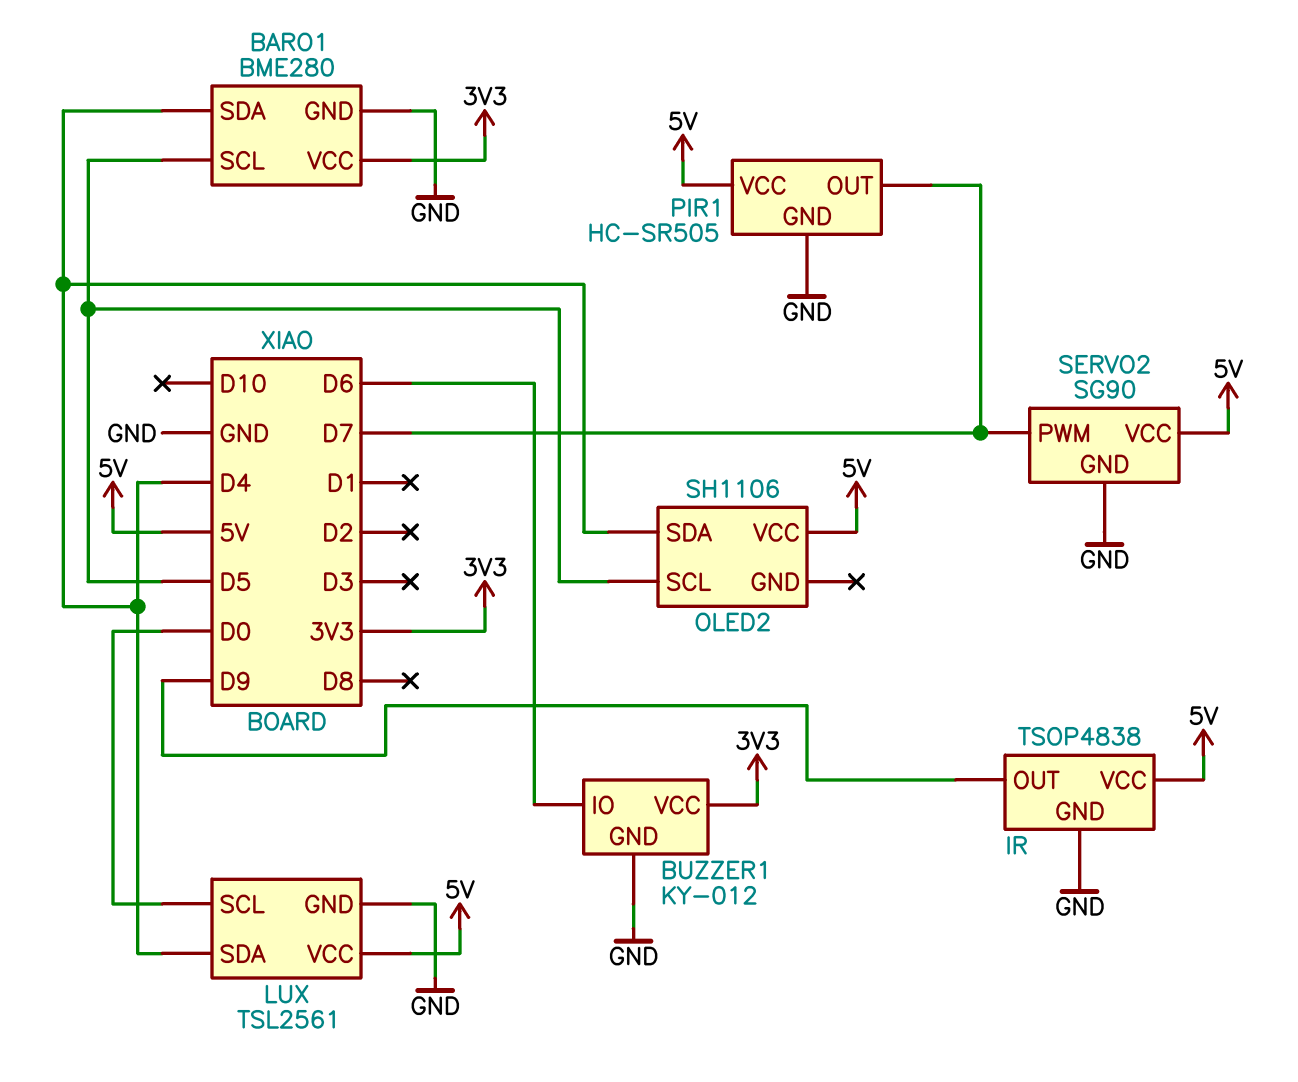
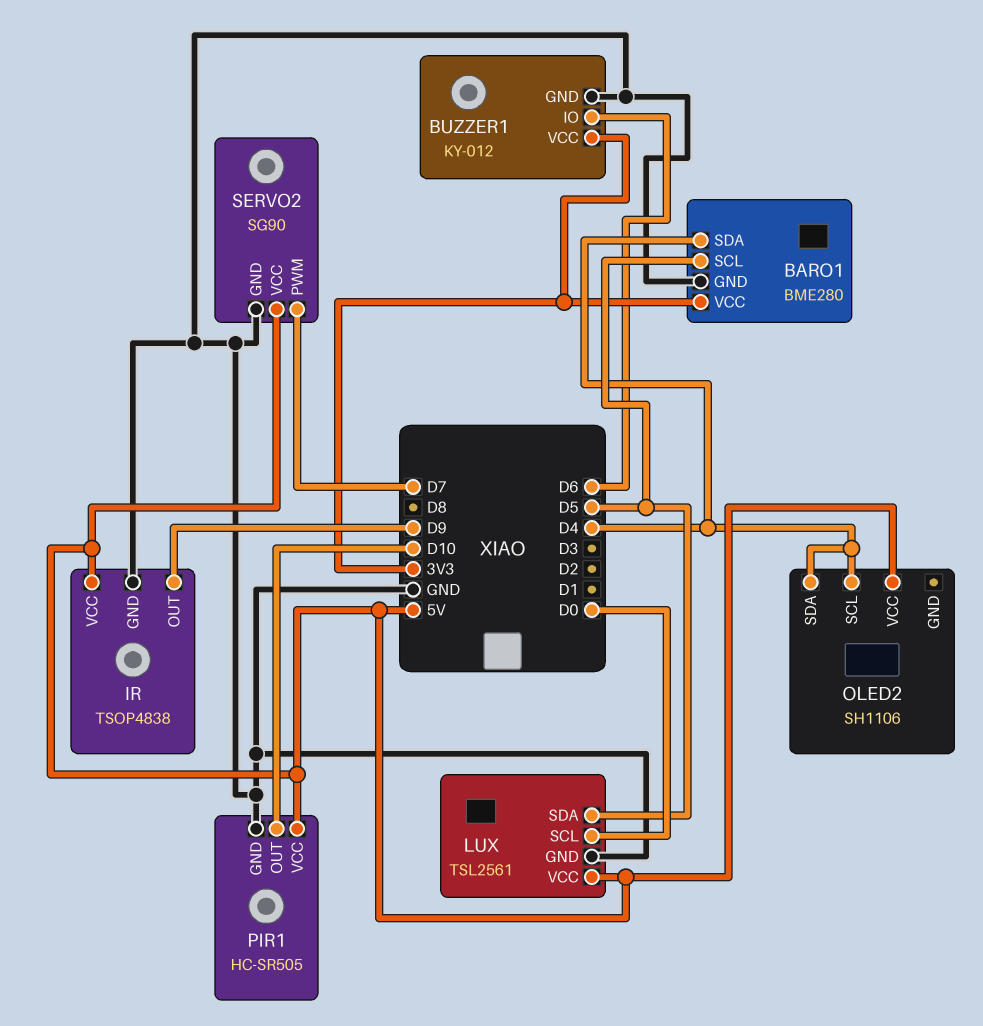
LUX pin SDA: D4 -> D5
OLED2 pin SCL: D5 -> D4
PIR1 pin OUT: D7 -> D10

